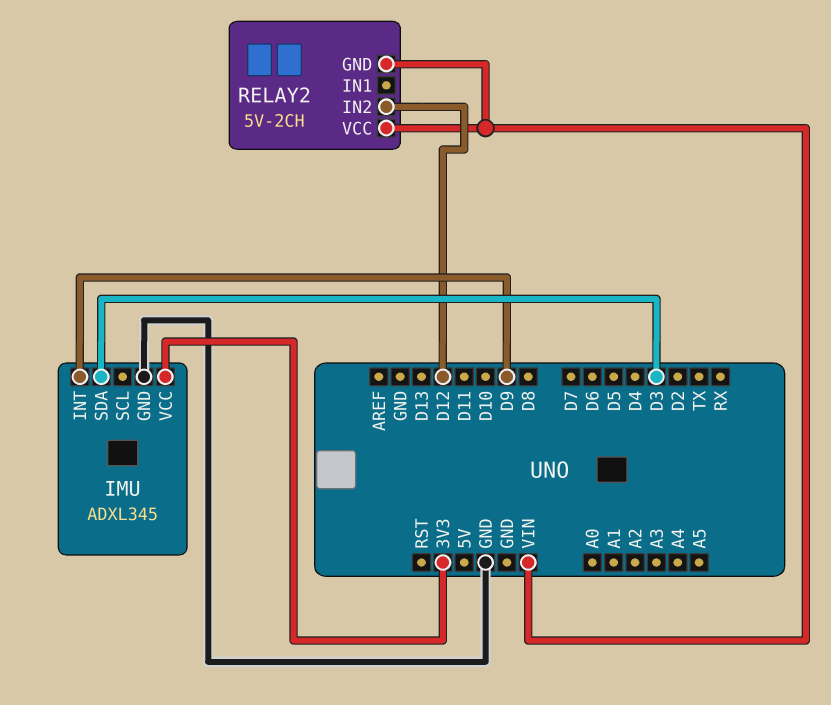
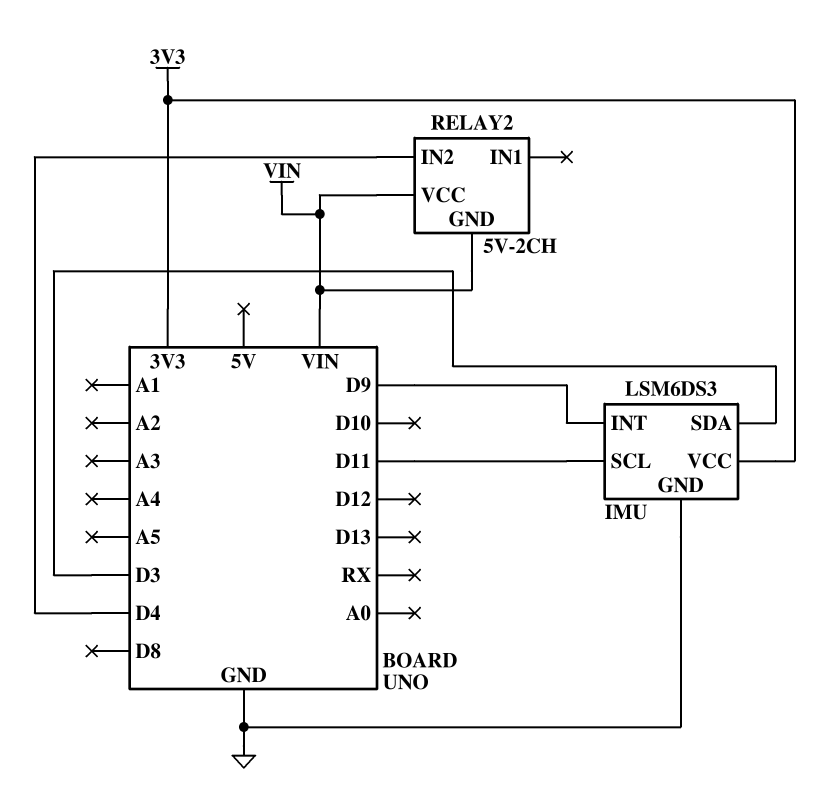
IMU: ADXL345 -> LSM6DS3
IMU pin SCL: none -> D11
RELAY2 pin IN2: D12 -> D4

